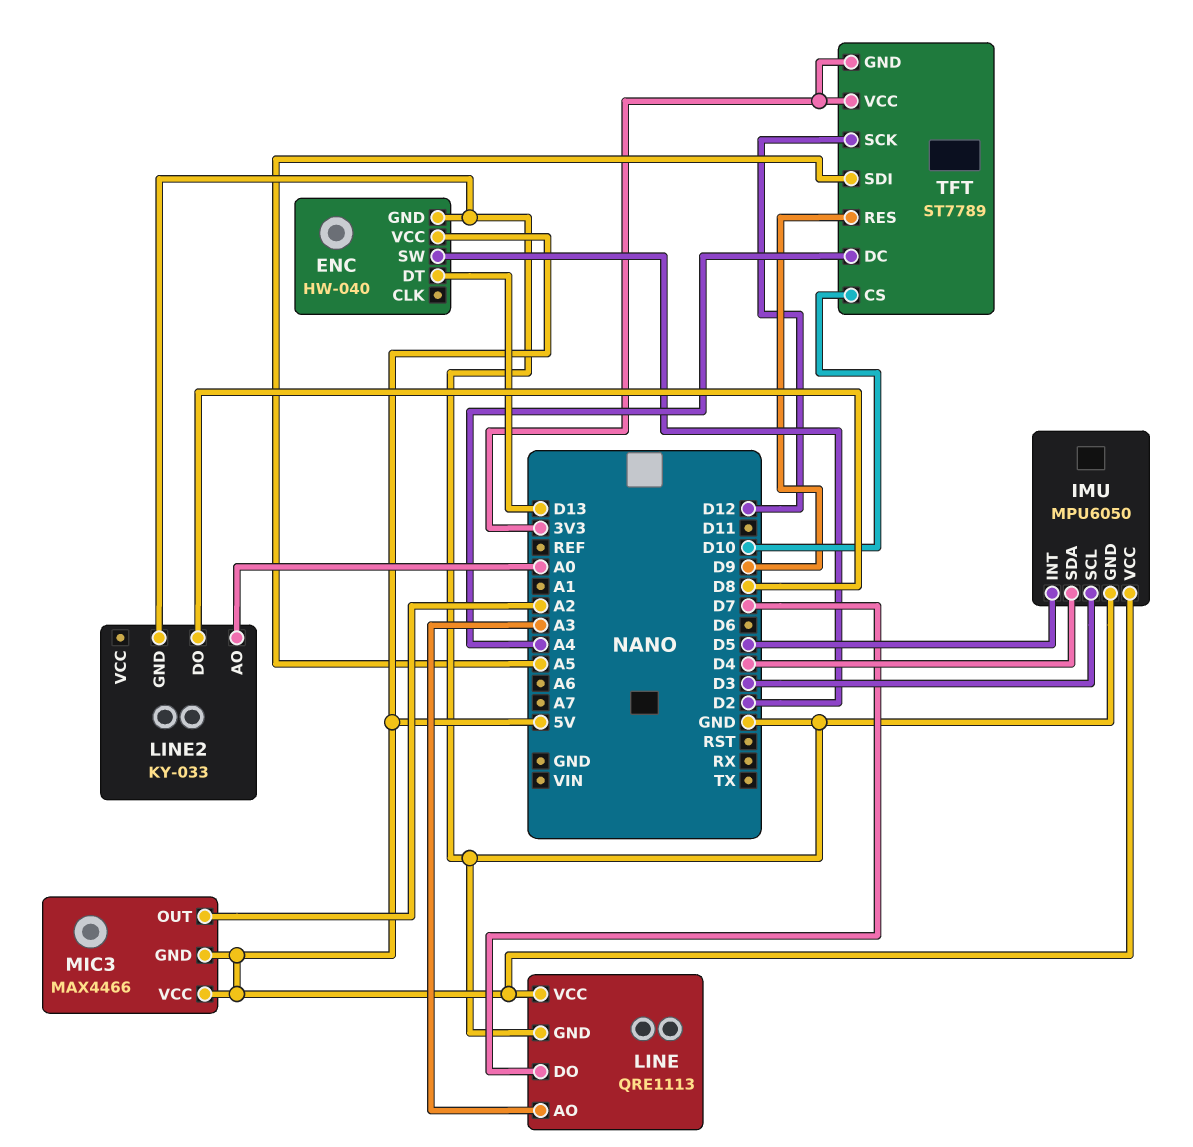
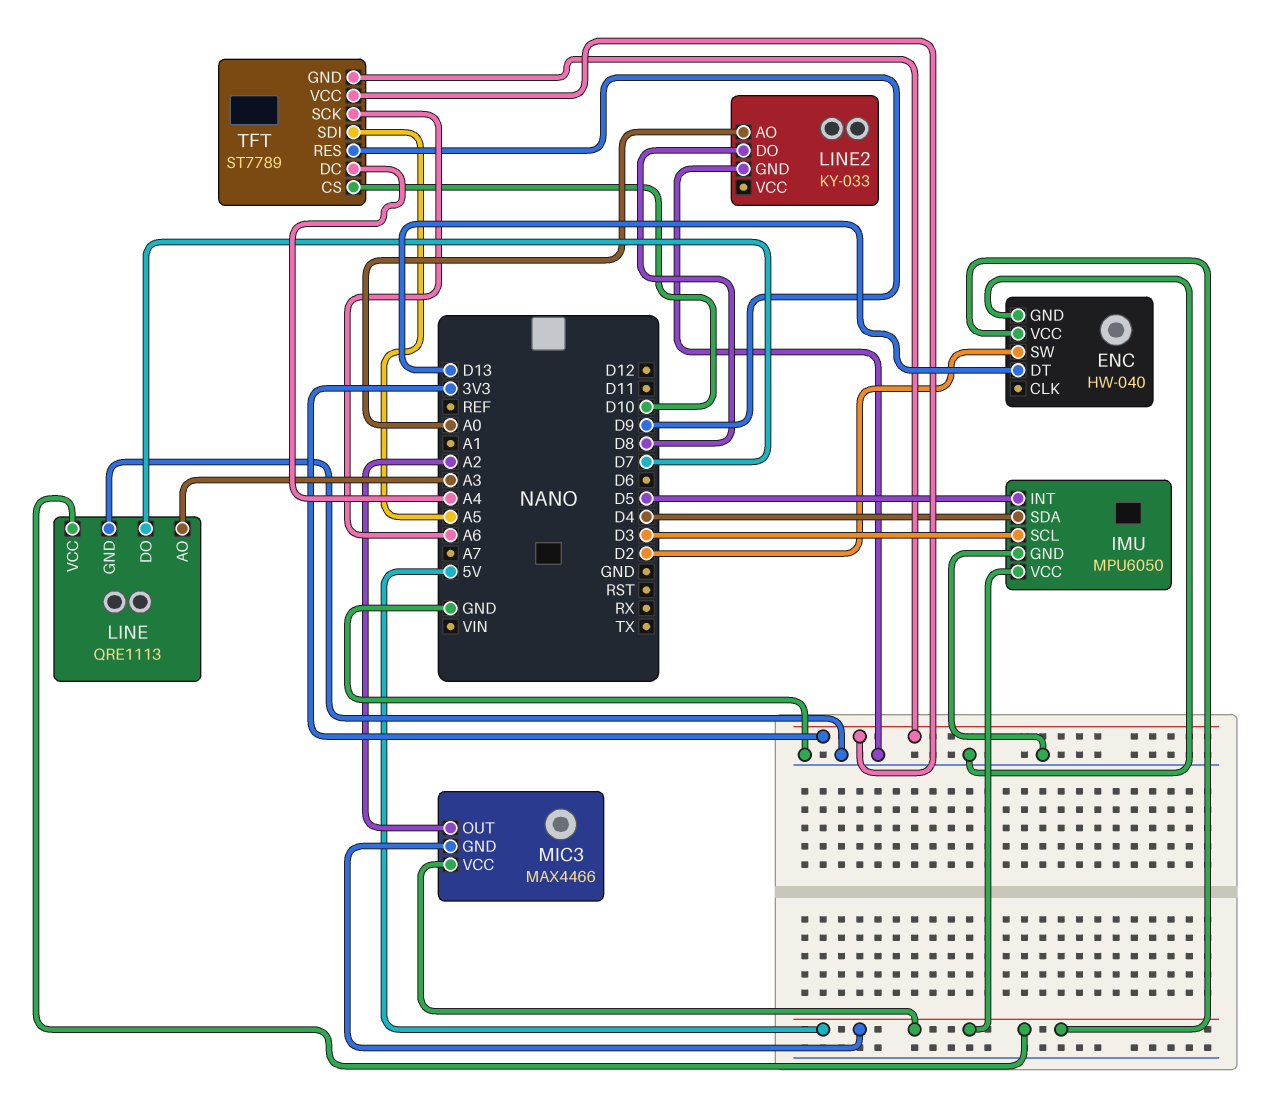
TFT pin SCK: D12 -> A6

